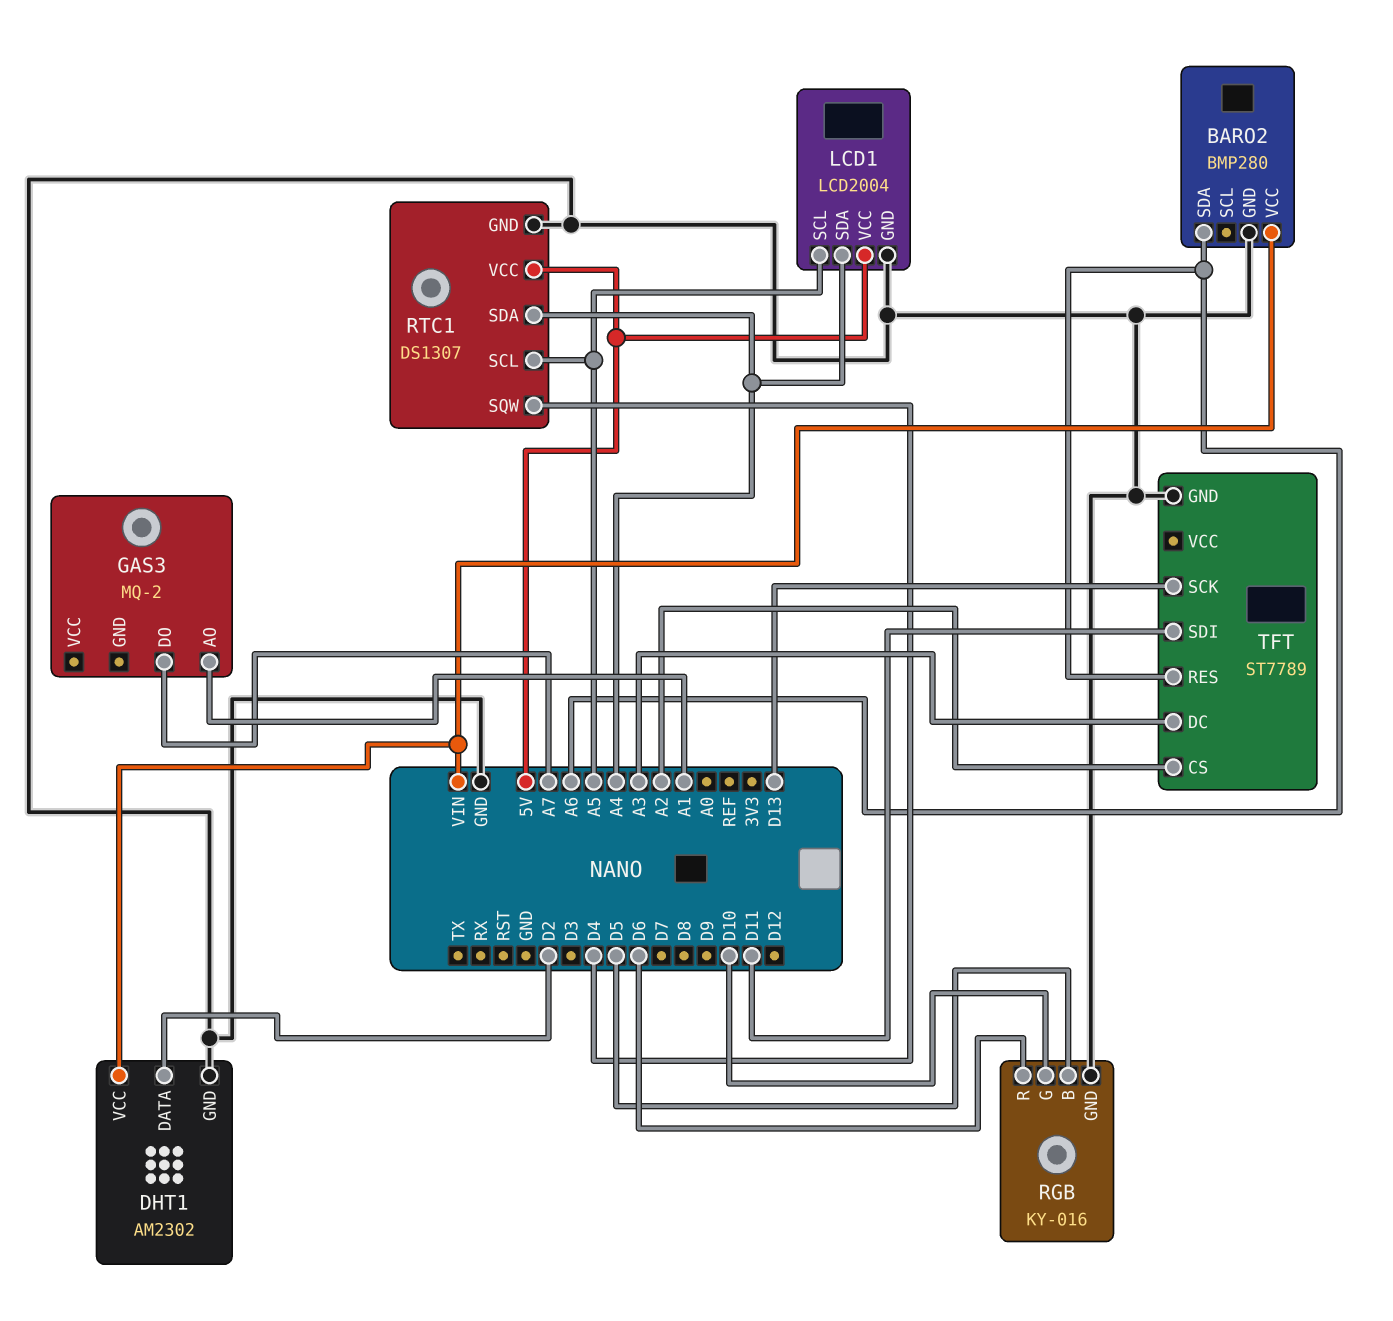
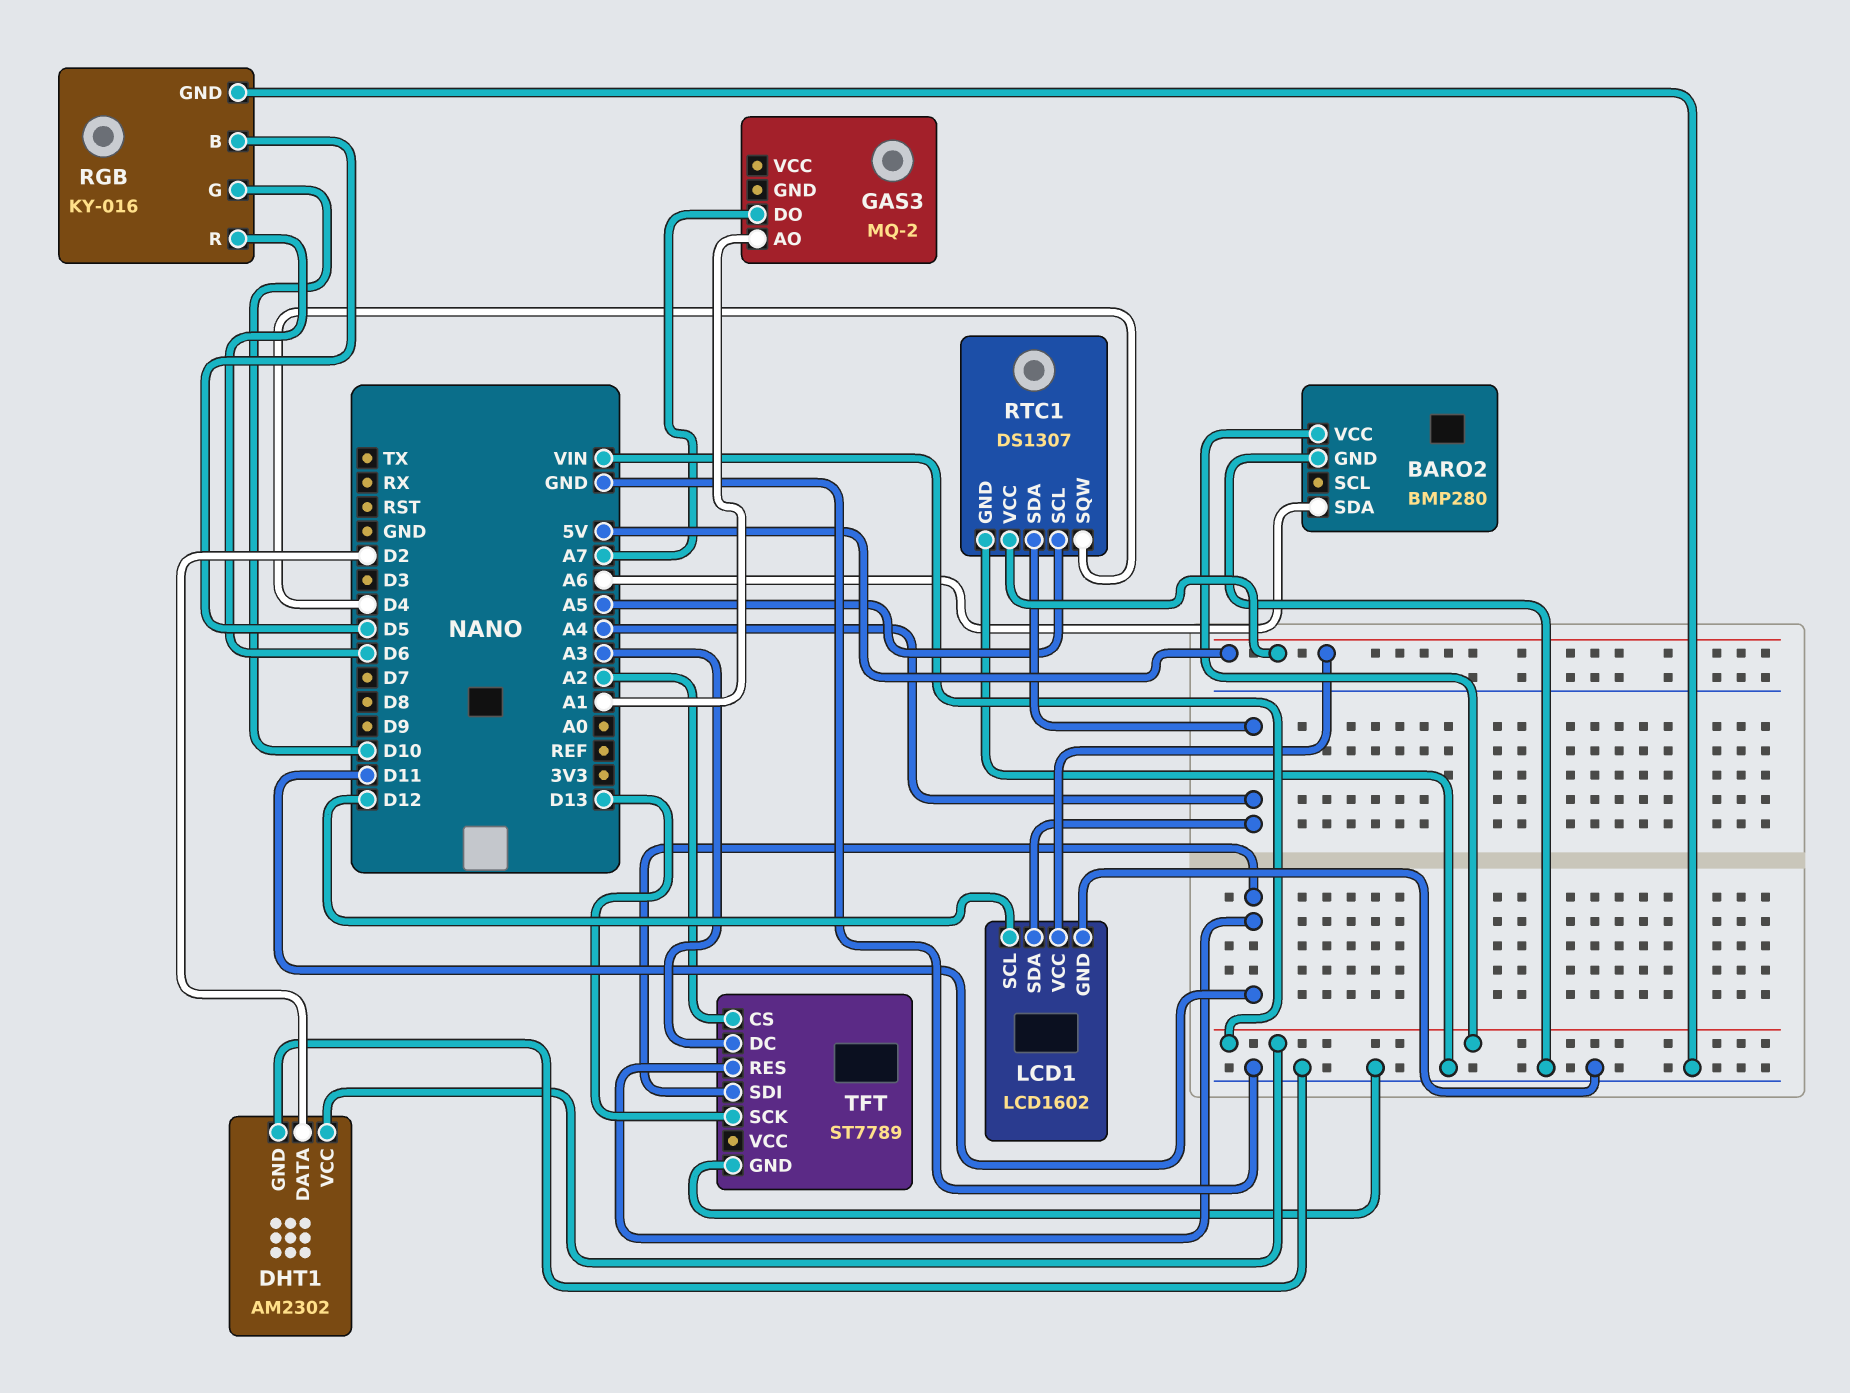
LCD1: LCD2004 -> LCD1602
LCD1 pin SCL: A5 -> D12
TFT pin RES: A6 -> D11

